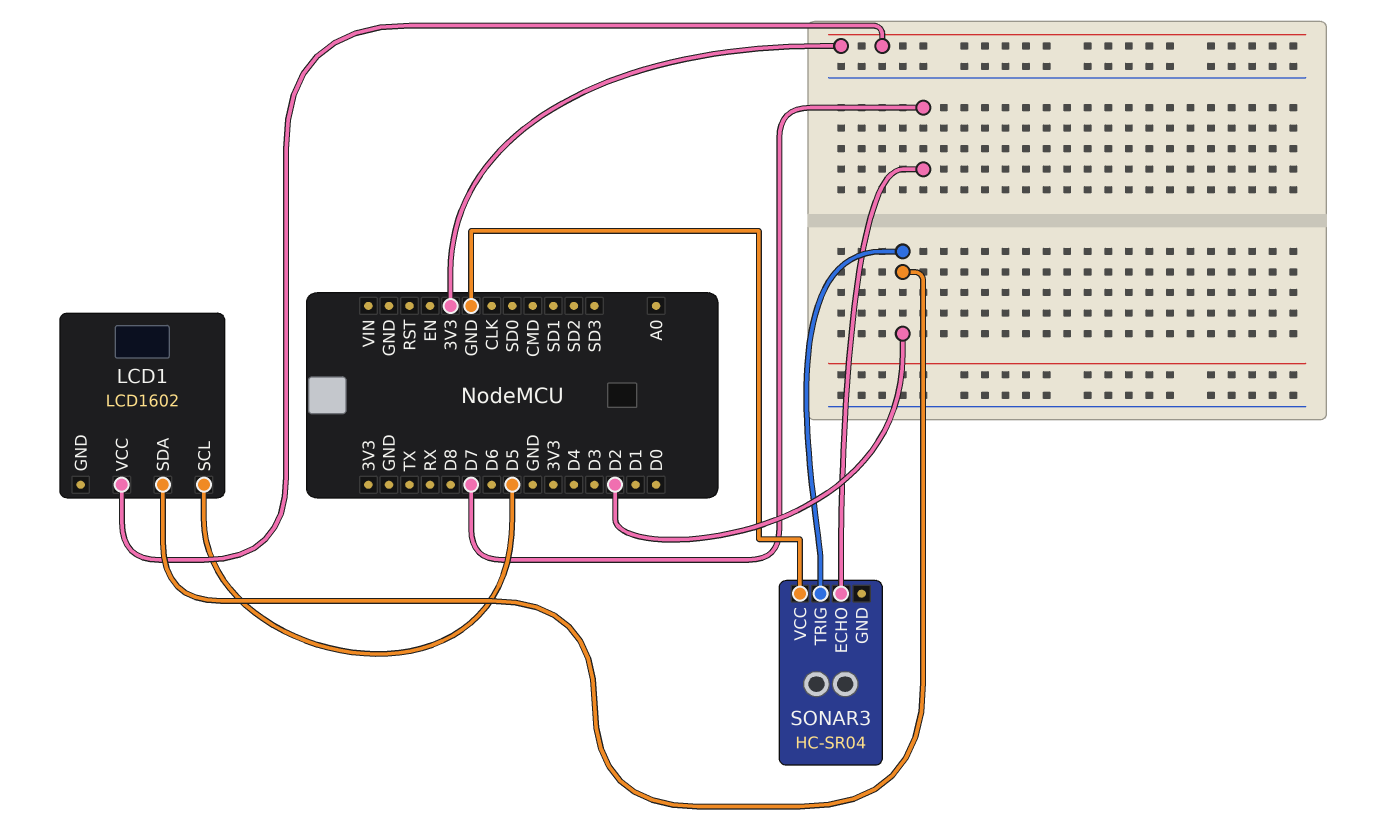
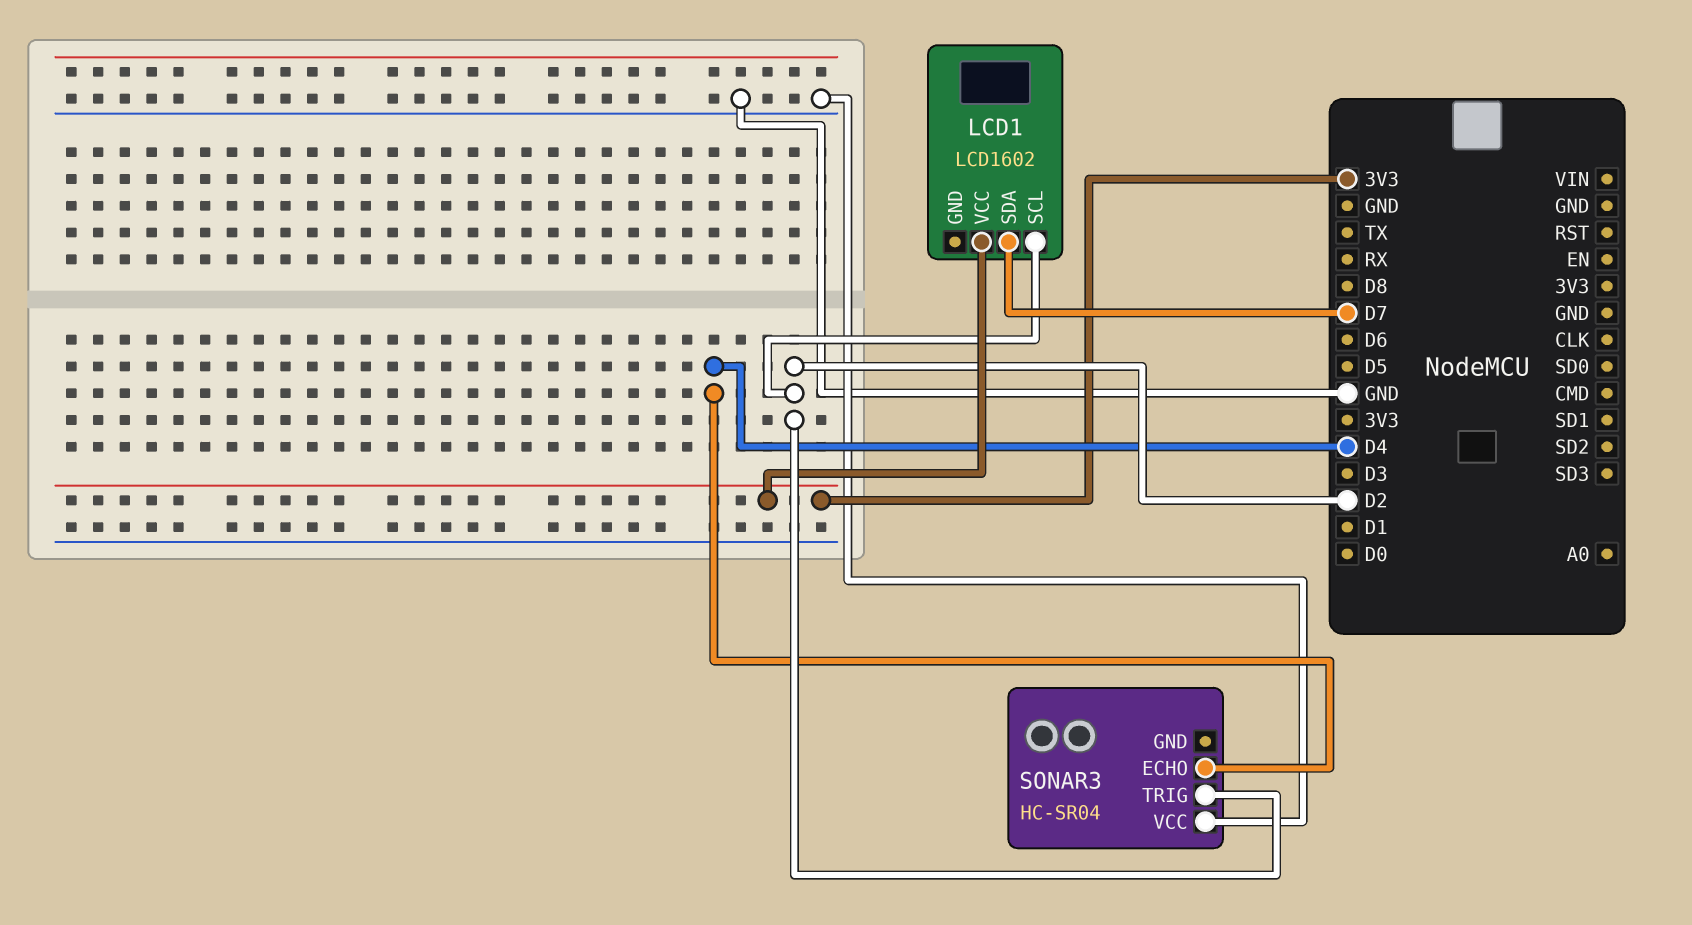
LCD1 pin SCL: D5 -> D2
LCD1 pin SDA: D2 -> D7
SONAR3 pin ECHO: D7 -> D4

